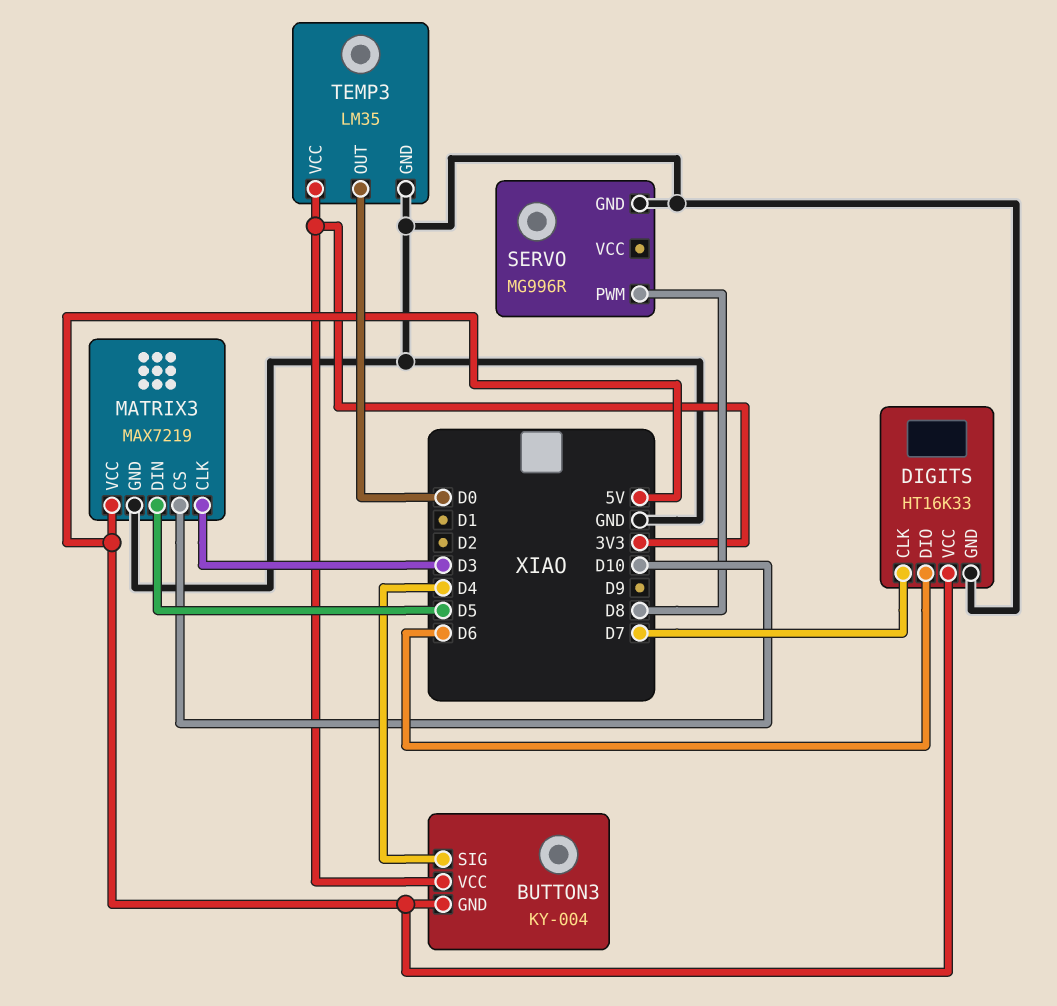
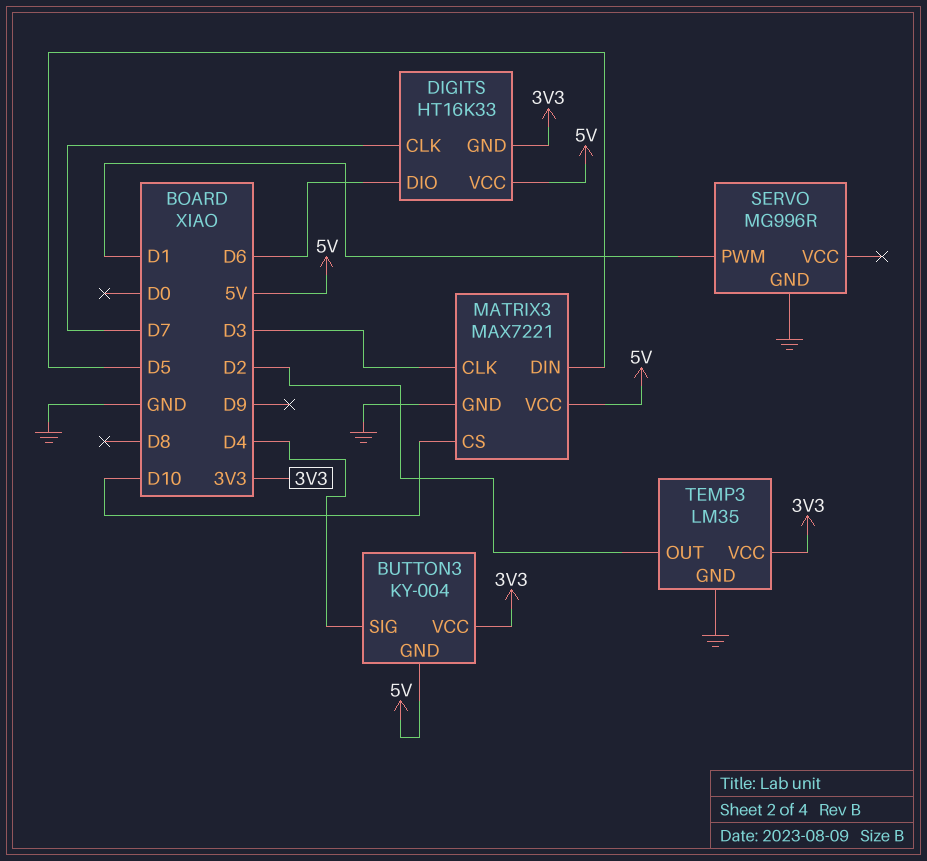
DIGITS pin GND: GND -> 3V3
MATRIX3: MAX7219 -> MAX7221
SERVO pin PWM: D8 -> D1
TEMP3 pin OUT: D0 -> D2

